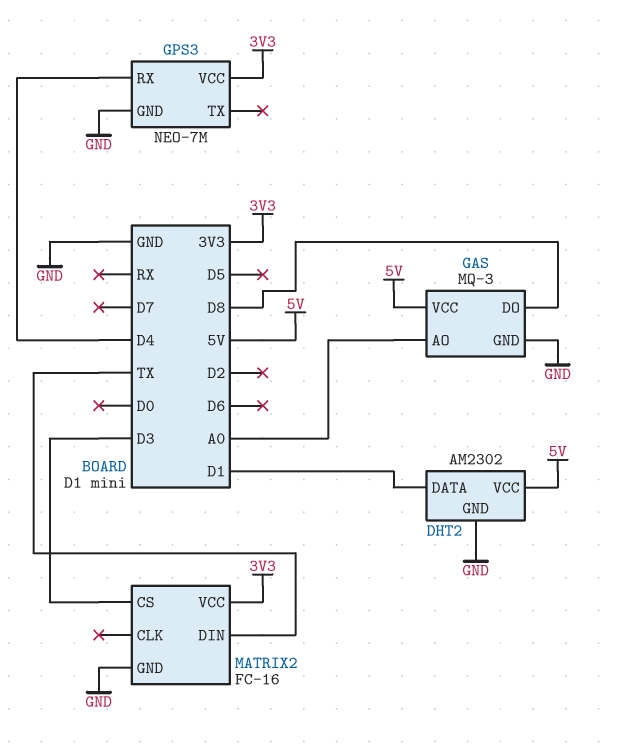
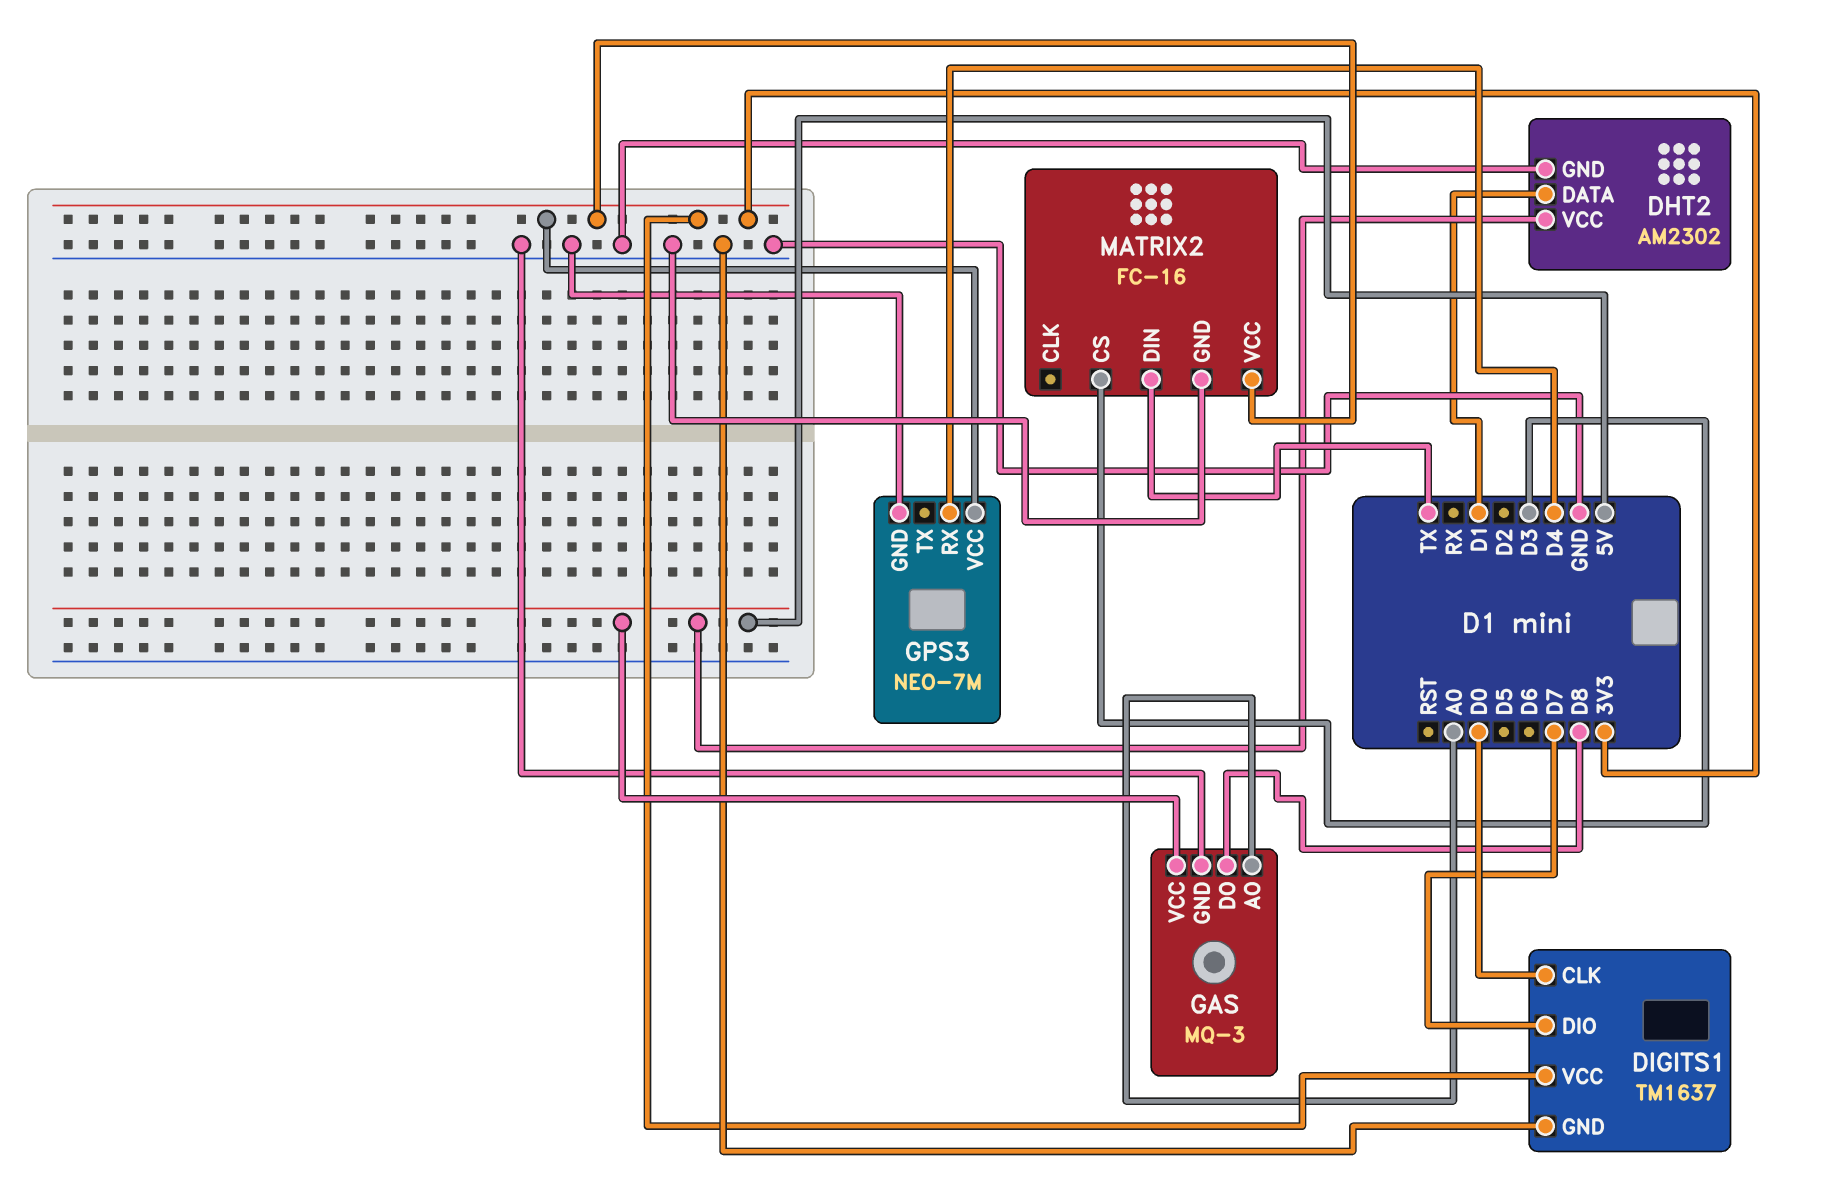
DIGITS1: none -> TM1637
DIGITS1 pin CLK: none -> D0
DIGITS1 pin DIO: none -> D7
DIGITS1 pin GND: none -> GND
DIGITS1 pin VCC: none -> 3V3

